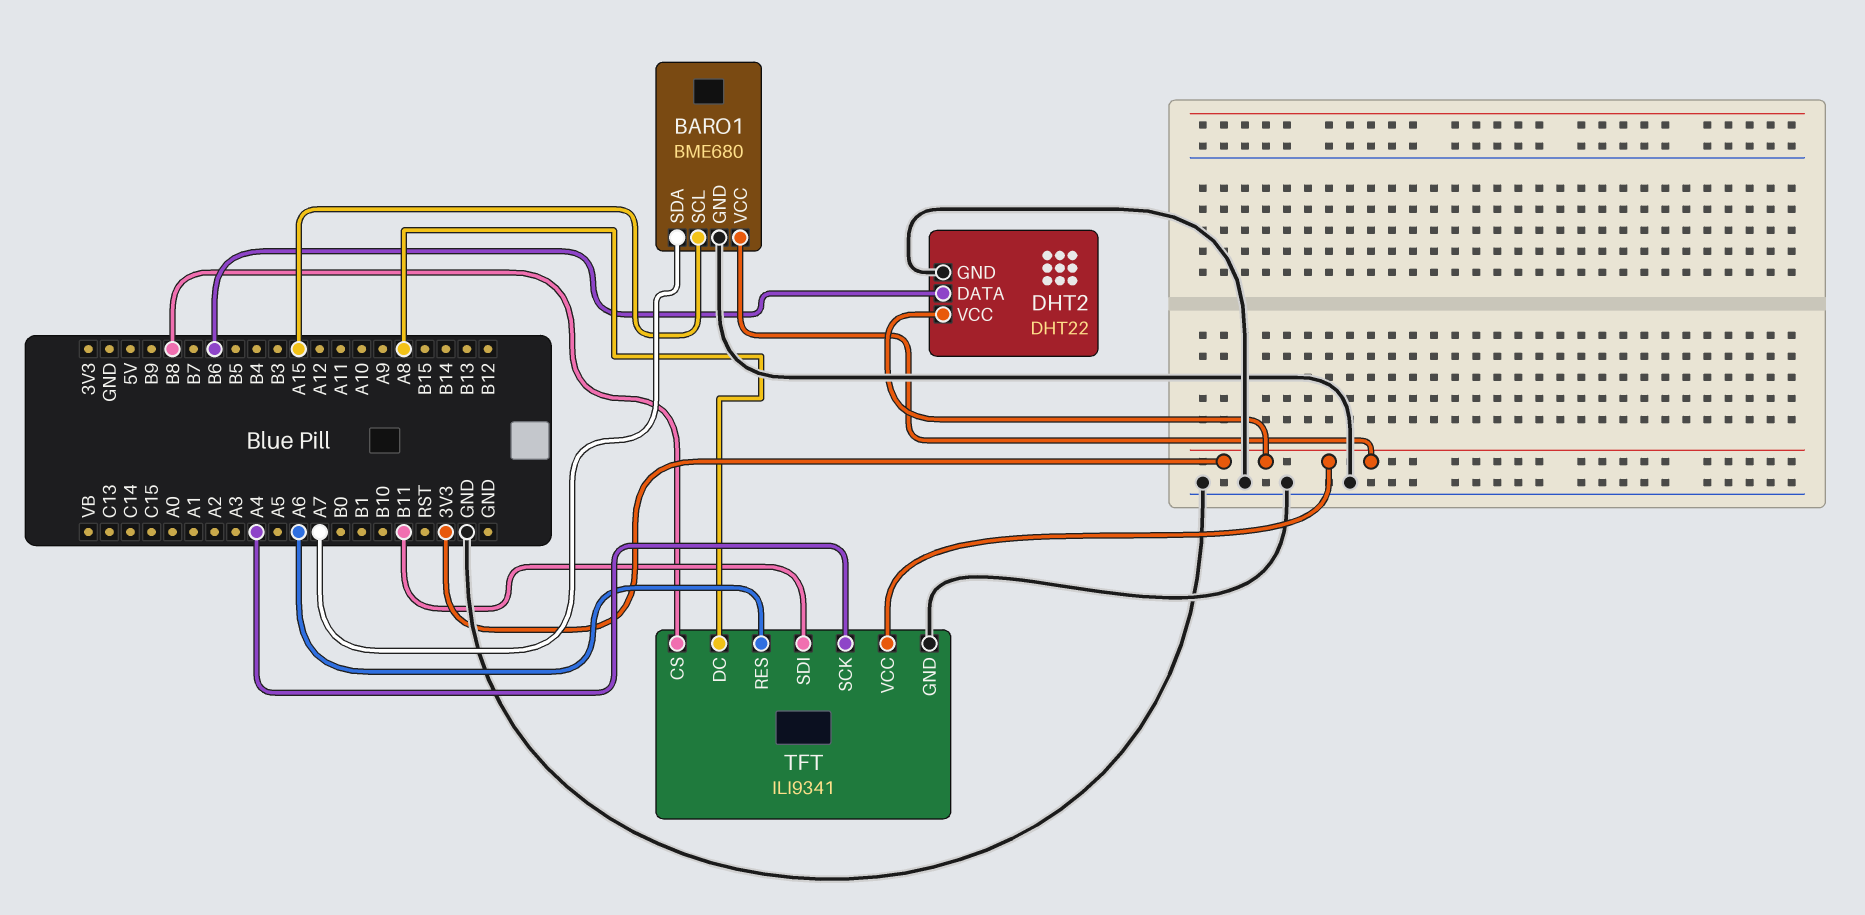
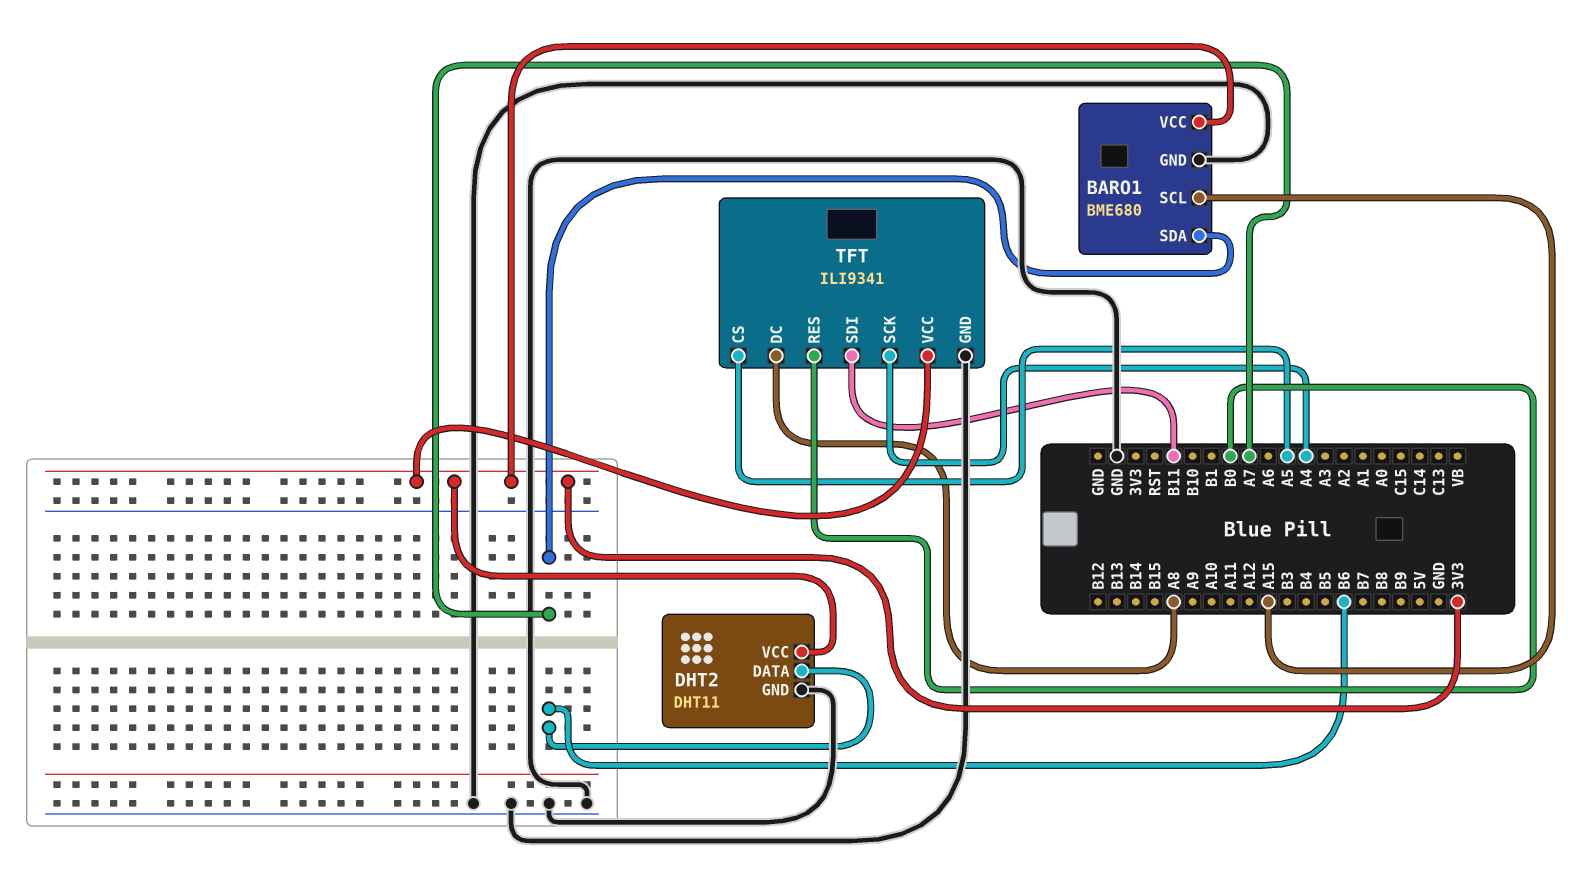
DHT2: DHT22 -> DHT11
TFT pin CS: B8 -> A5
TFT pin RES: A6 -> B0

